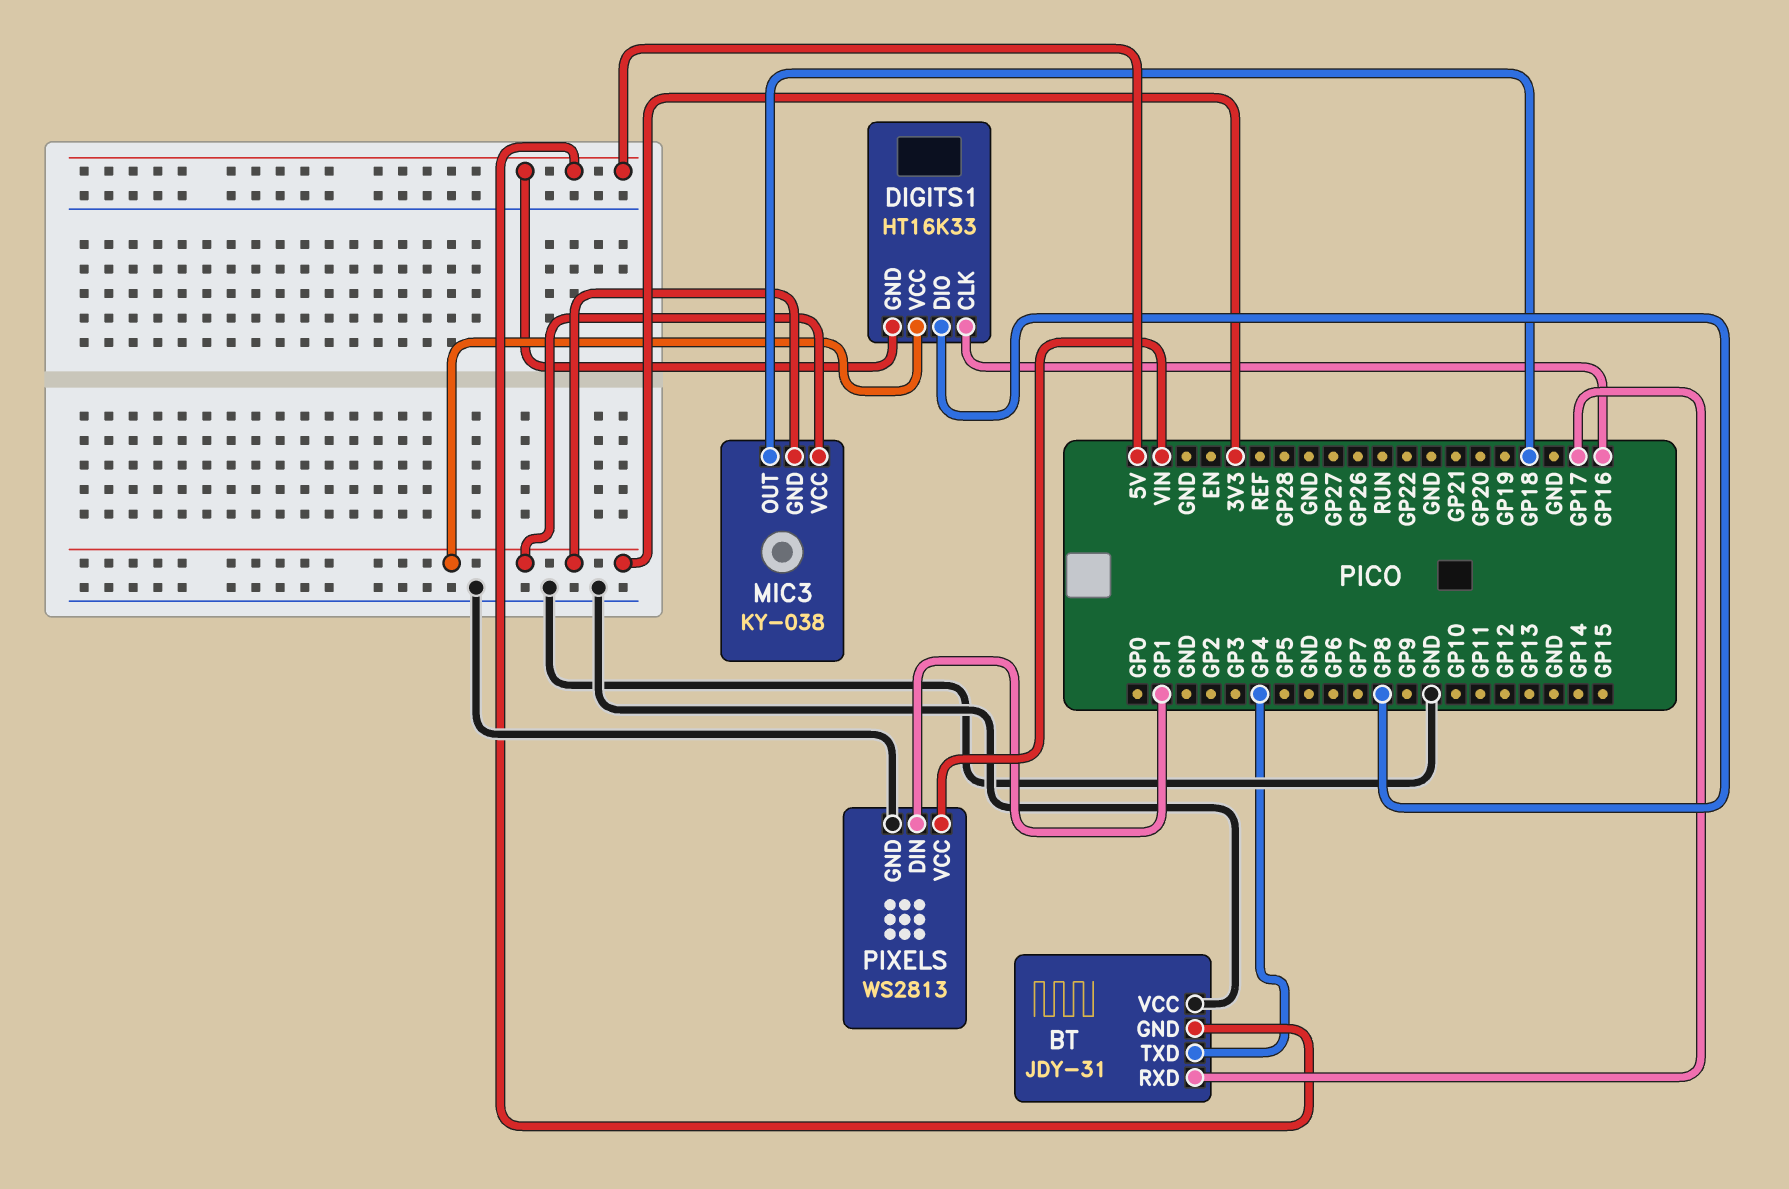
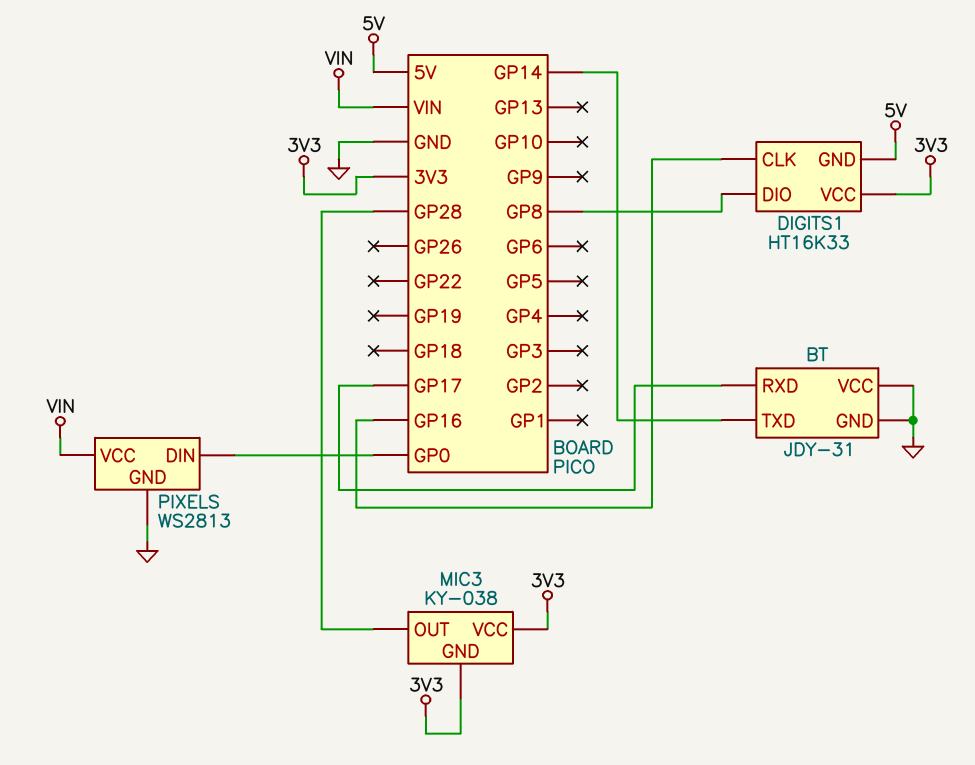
BT pin GND: 5V -> GND
BT pin TXD: GP4 -> GP14
MIC3 pin OUT: GP18 -> GP28
PIXELS pin DIN: GP1 -> GP0

